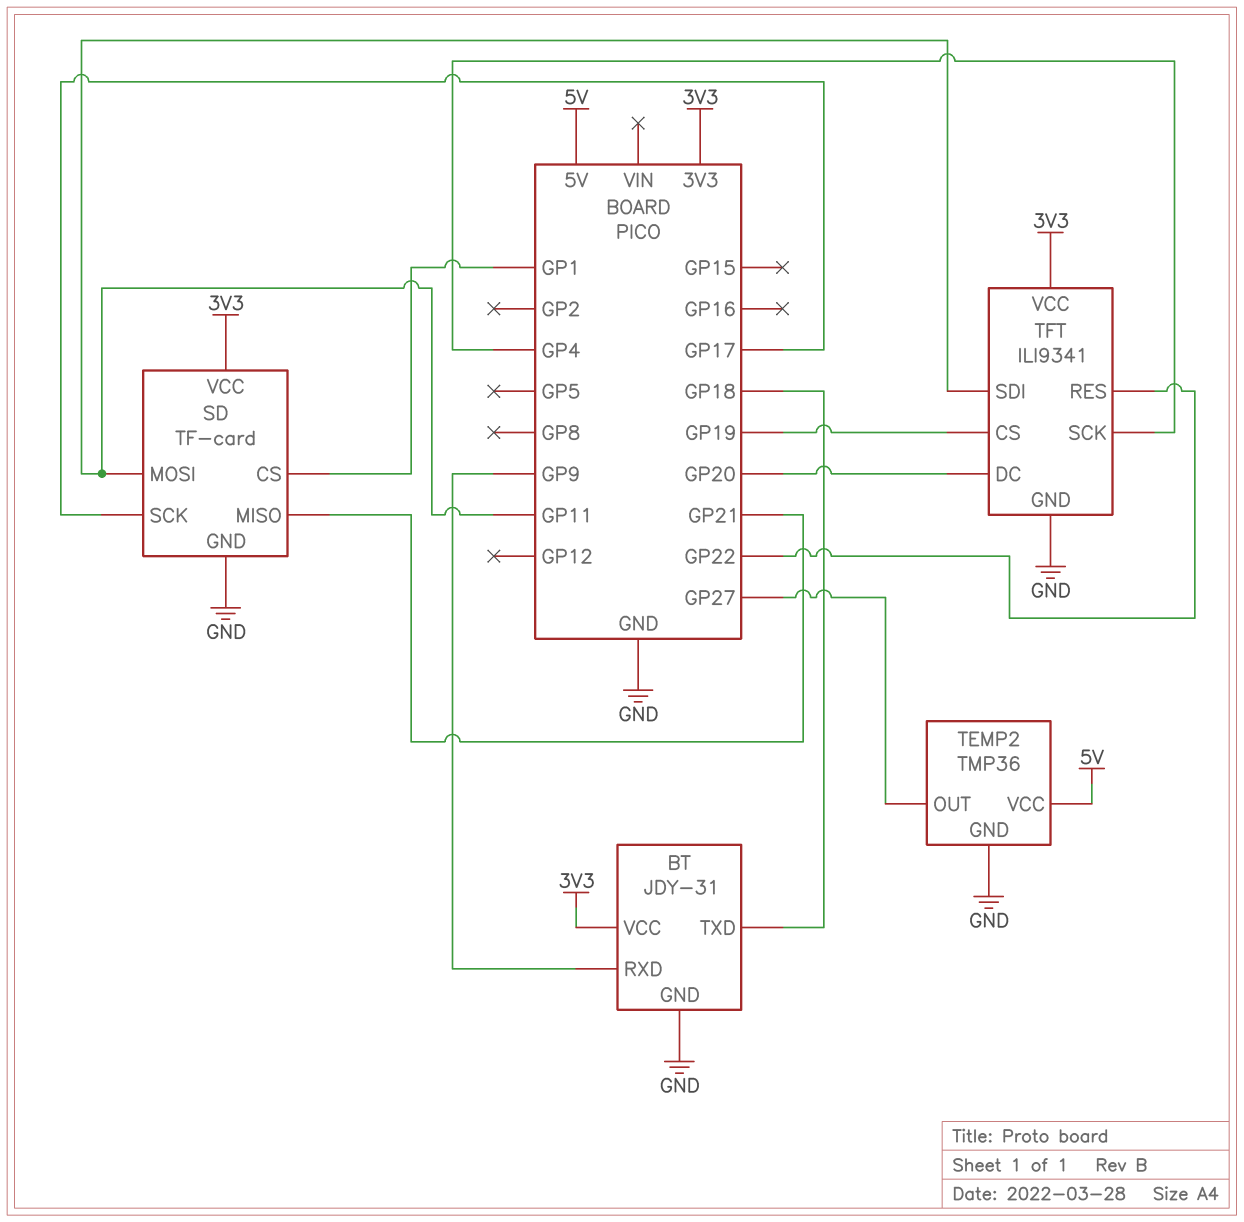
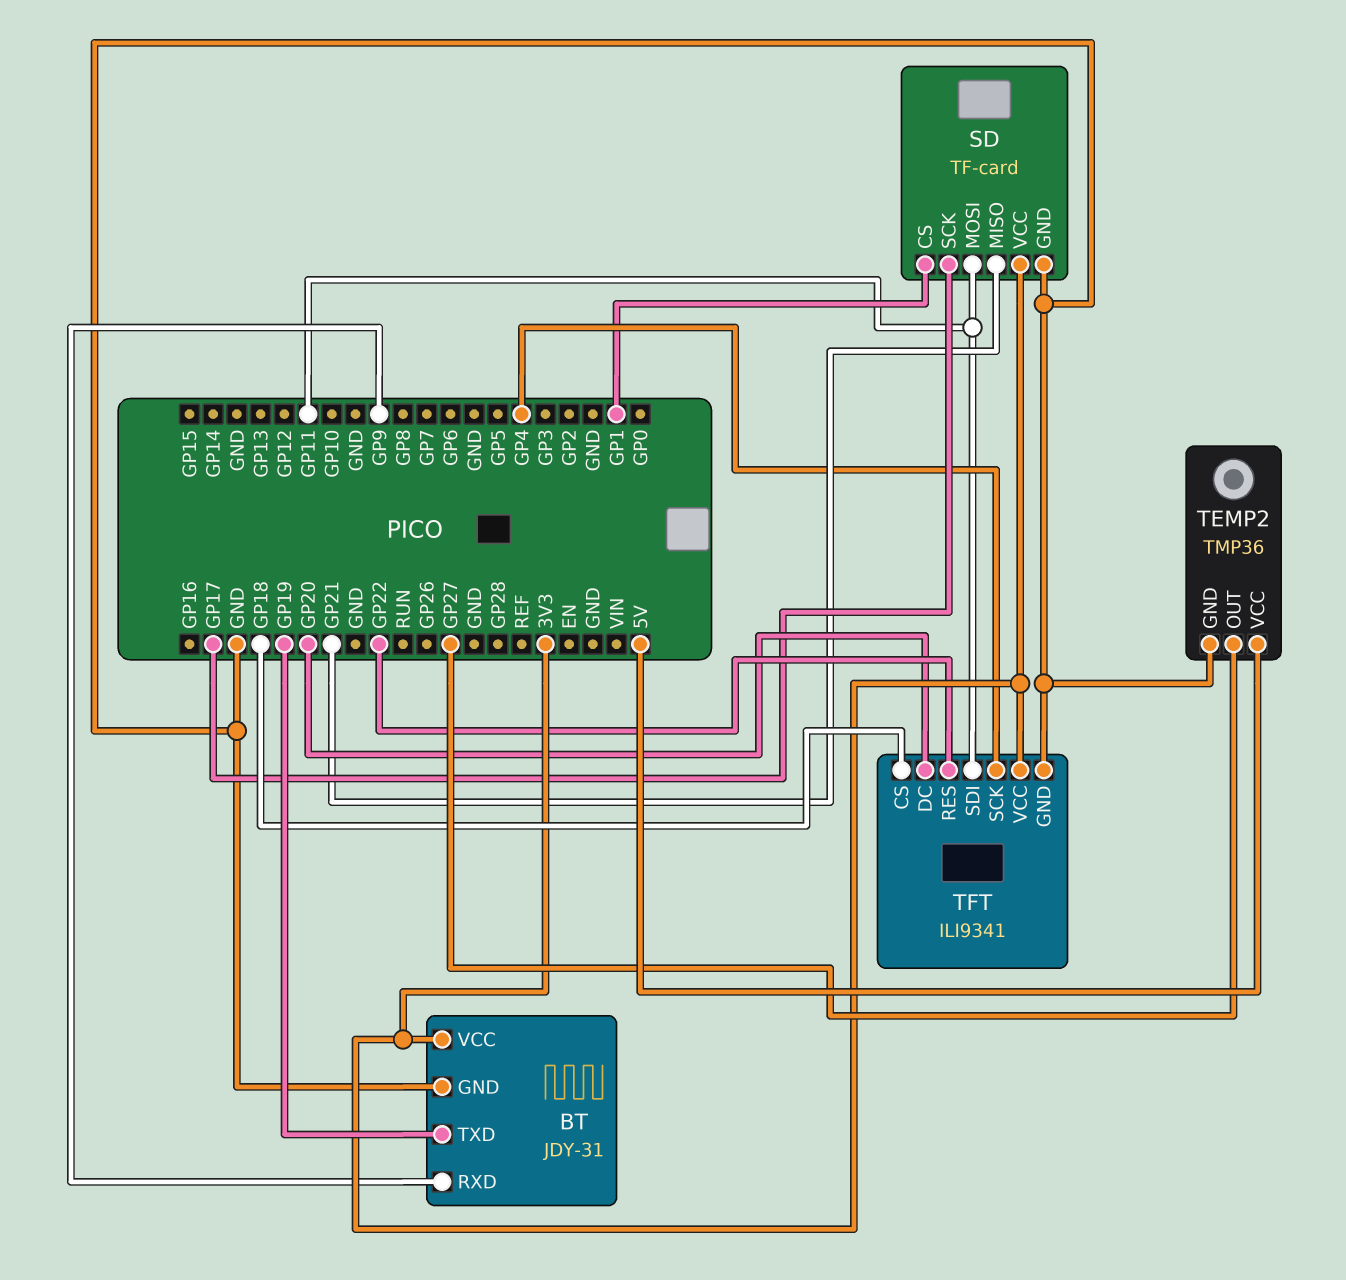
BT pin TXD: GP18 -> GP19
TFT pin CS: GP19 -> GP18

